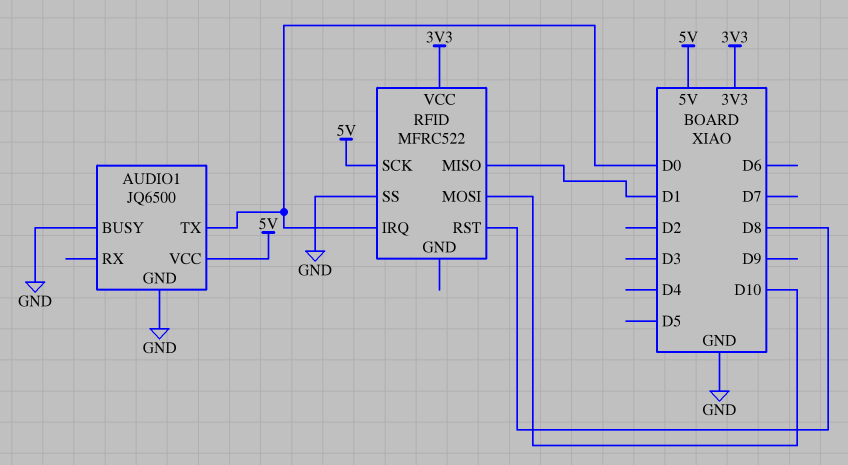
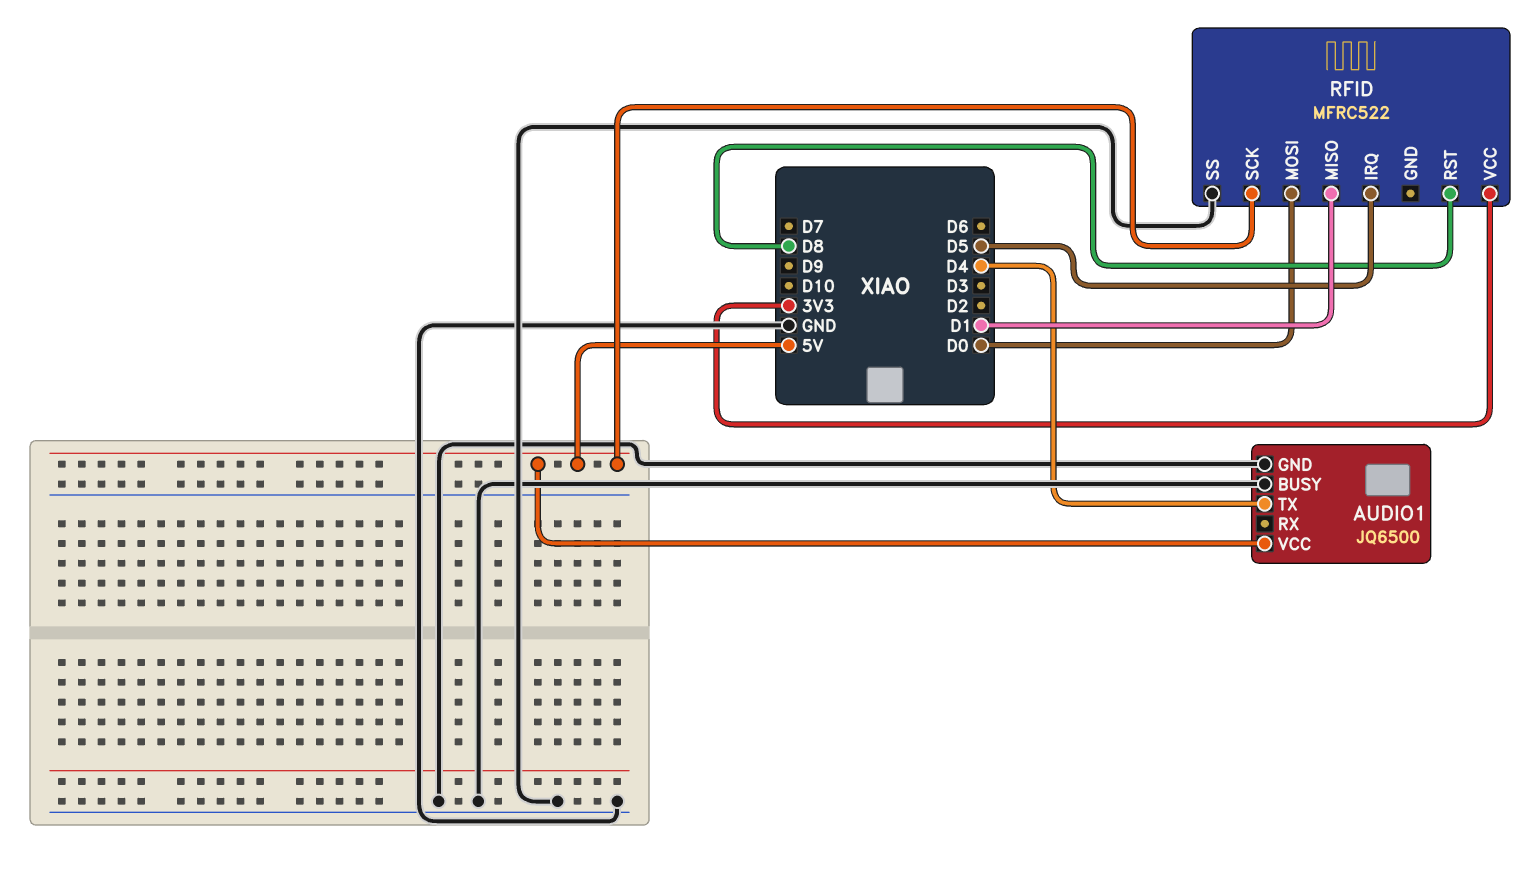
AUDIO1 pin TX: D0 -> D4
RFID pin IRQ: D0 -> D5
RFID pin MOSI: D10 -> D0

